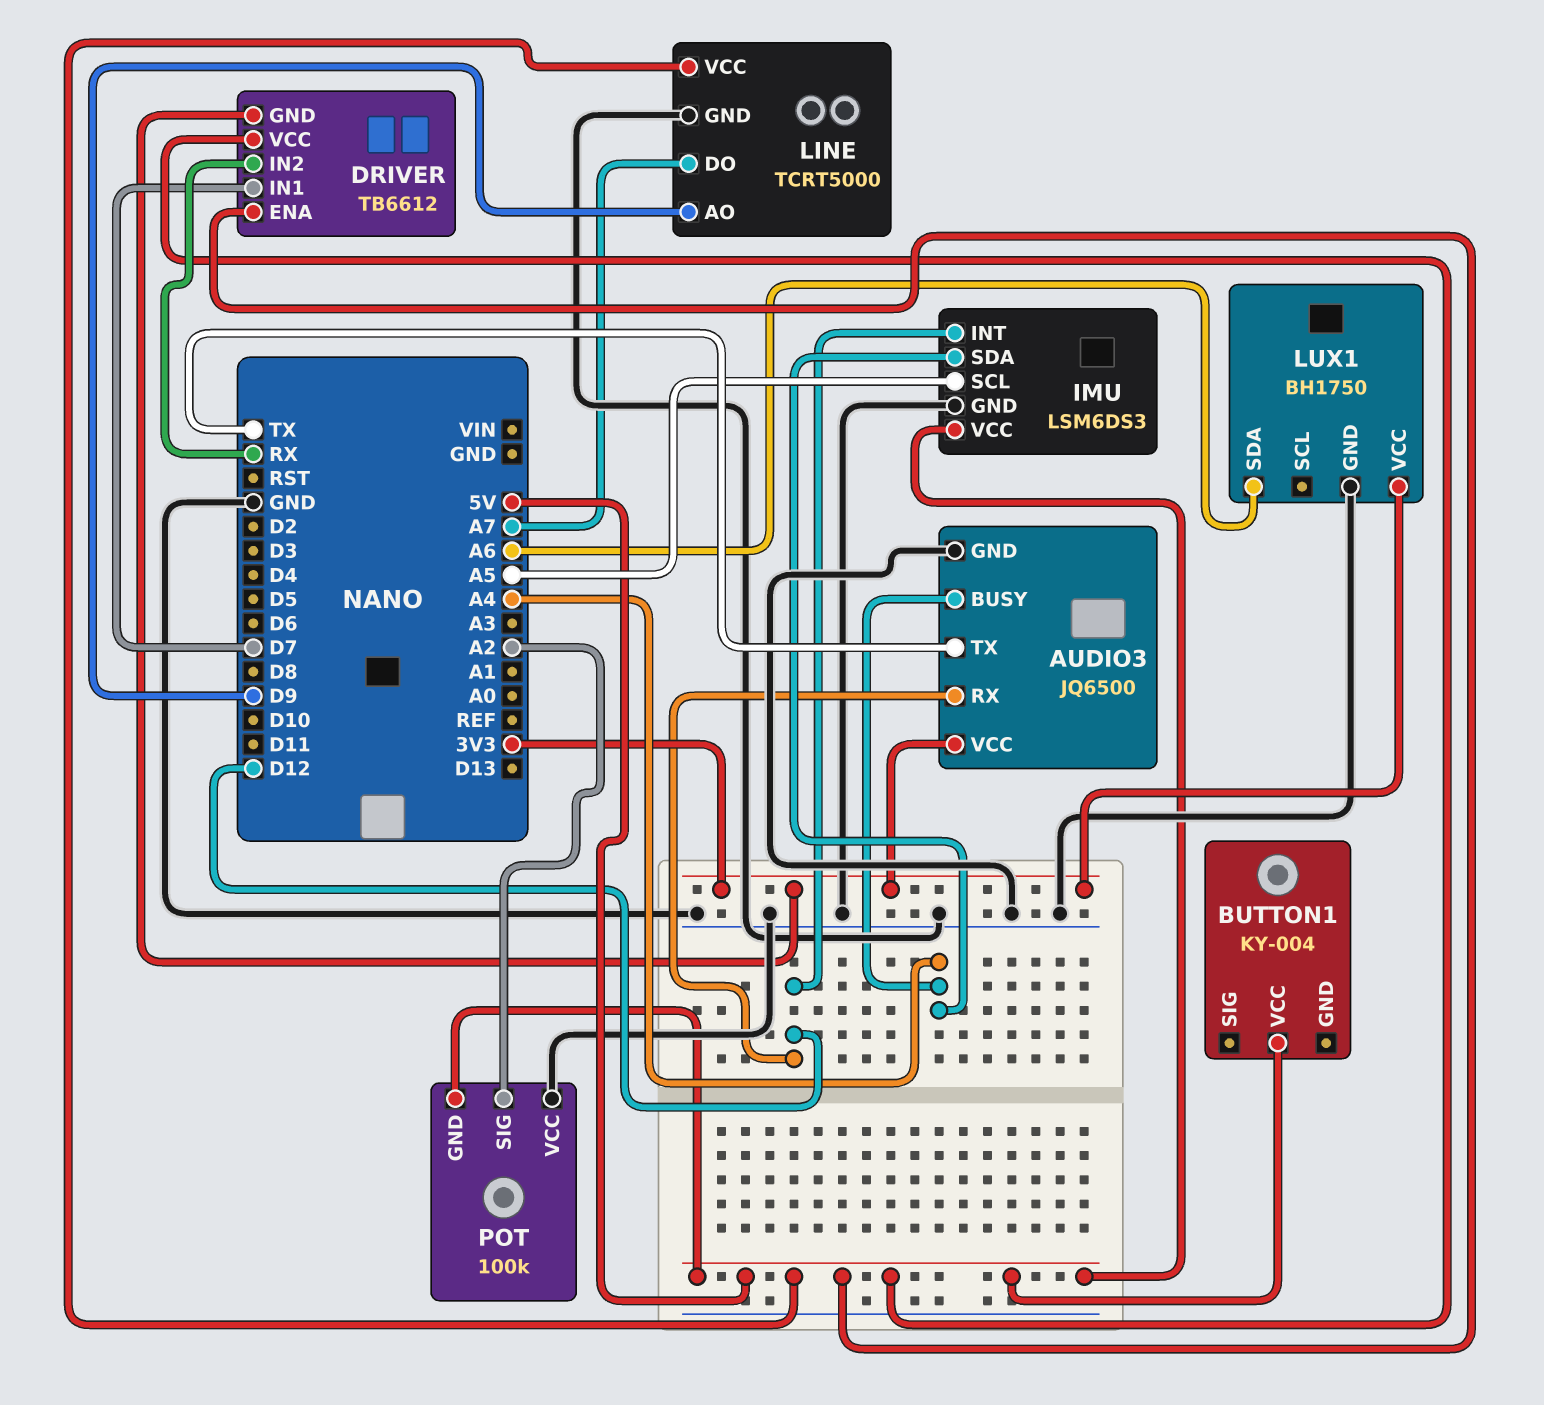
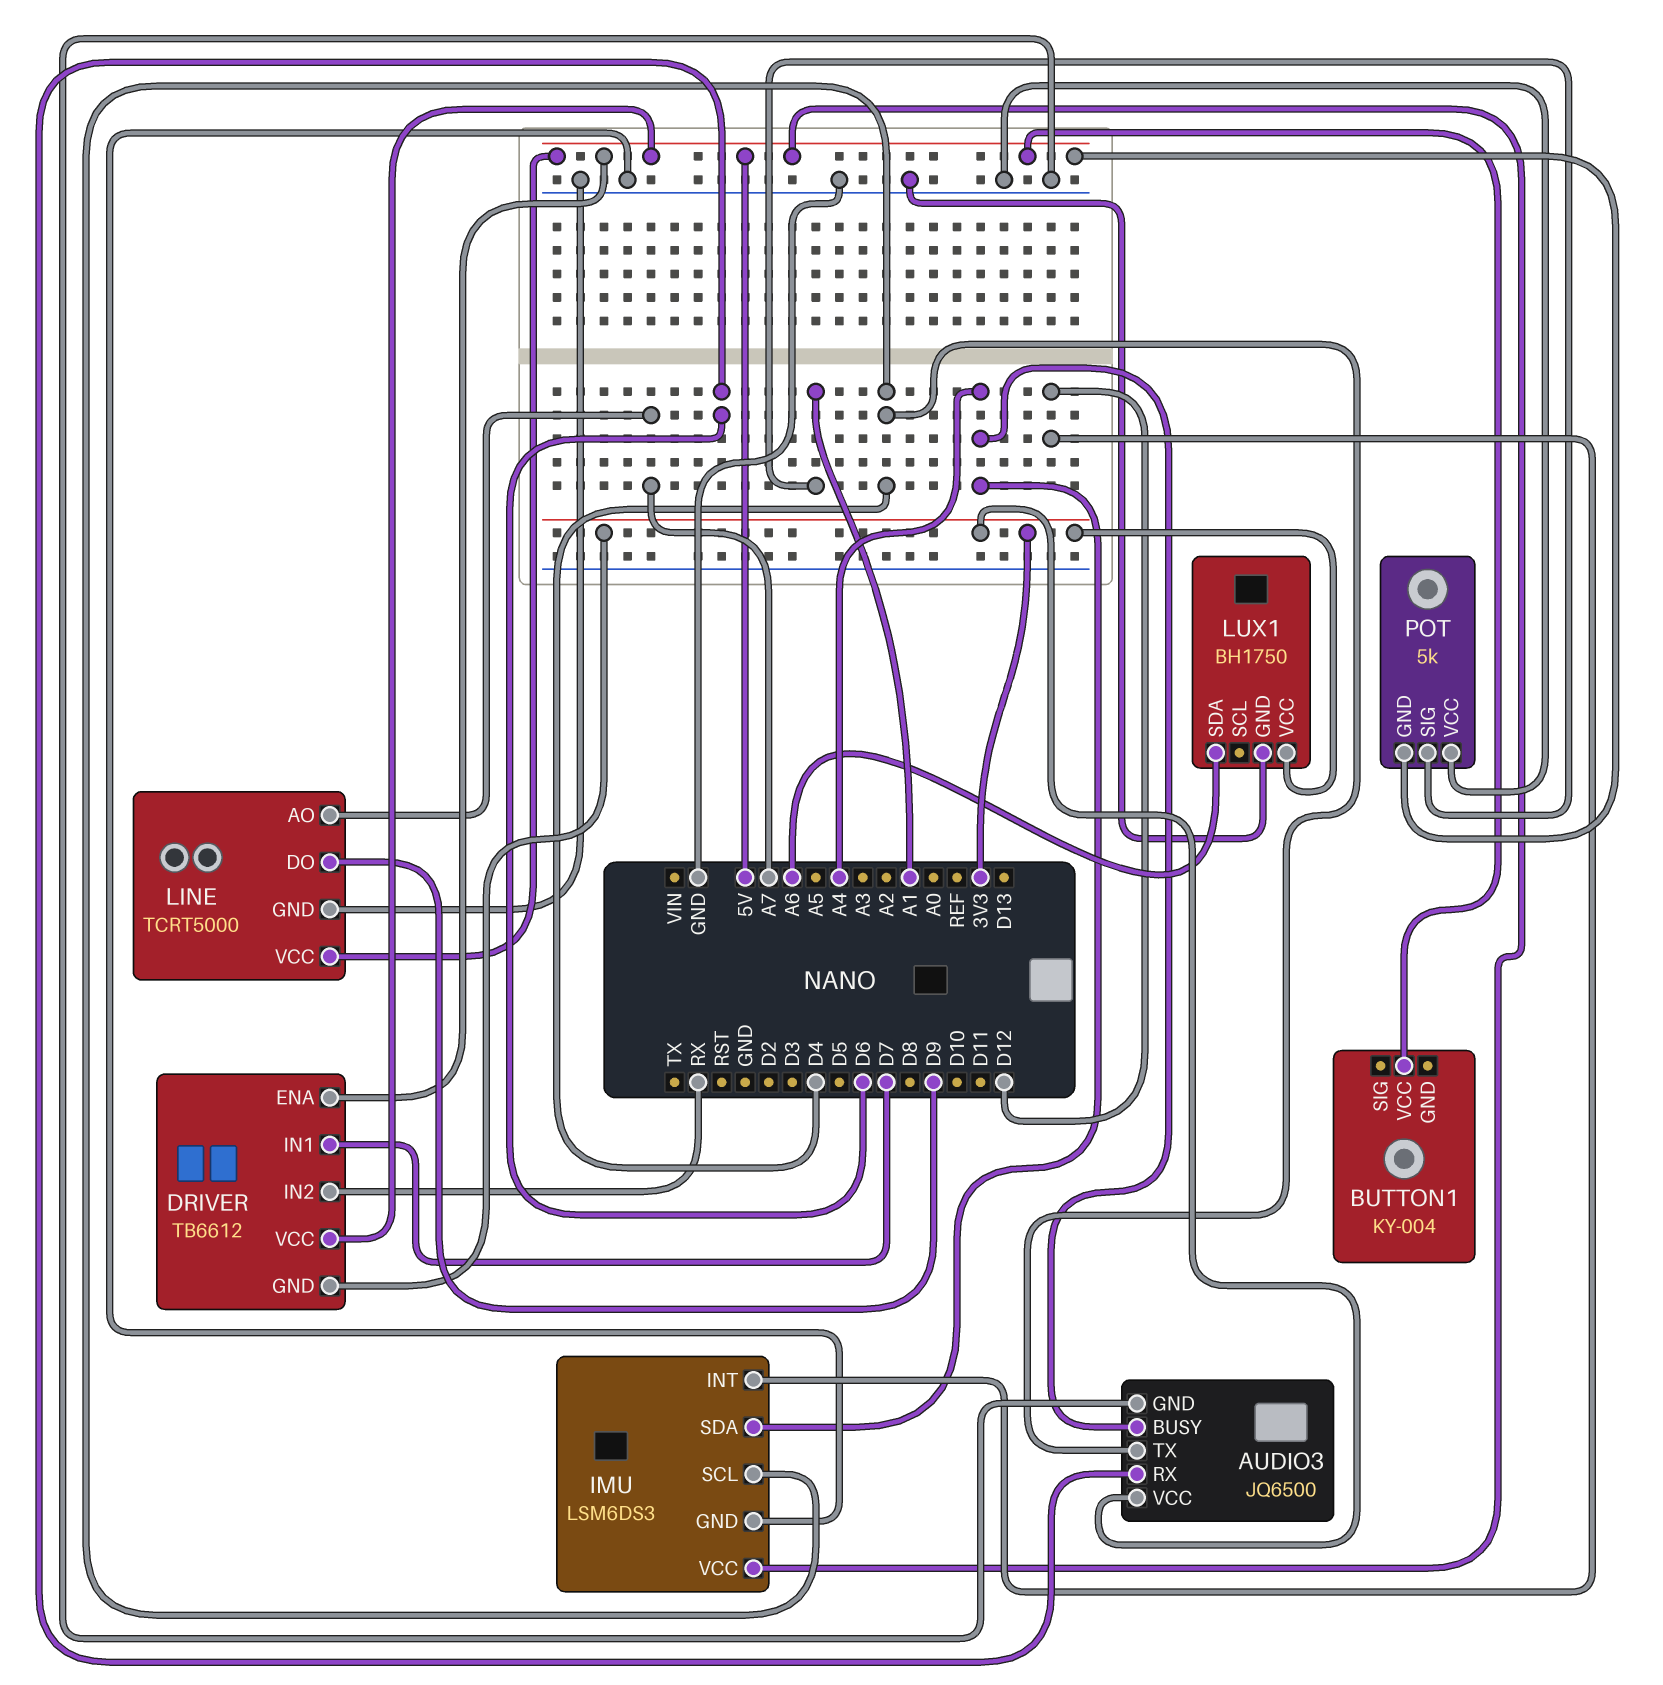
AUDIO3 pin RX: D12 -> D6
AUDIO3 pin TX: TX -> D4
IMU pin SCL: A5 -> D4
LINE pin AO: D9 -> A7
LINE pin DO: A7 -> D9
POT: 100k -> 5k
POT pin SIG: A2 -> A1

